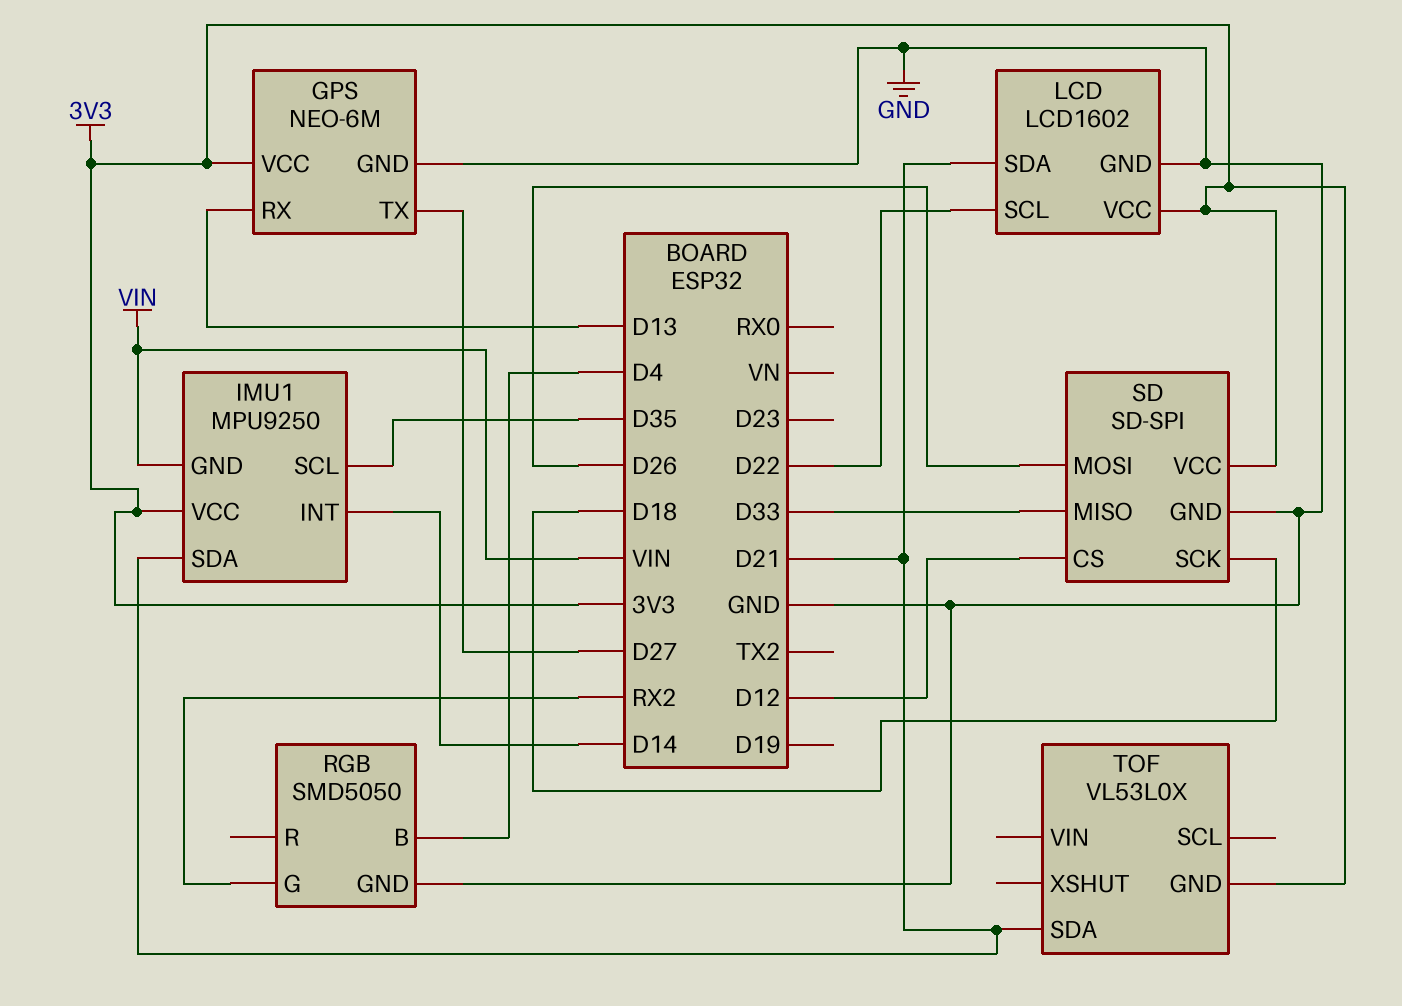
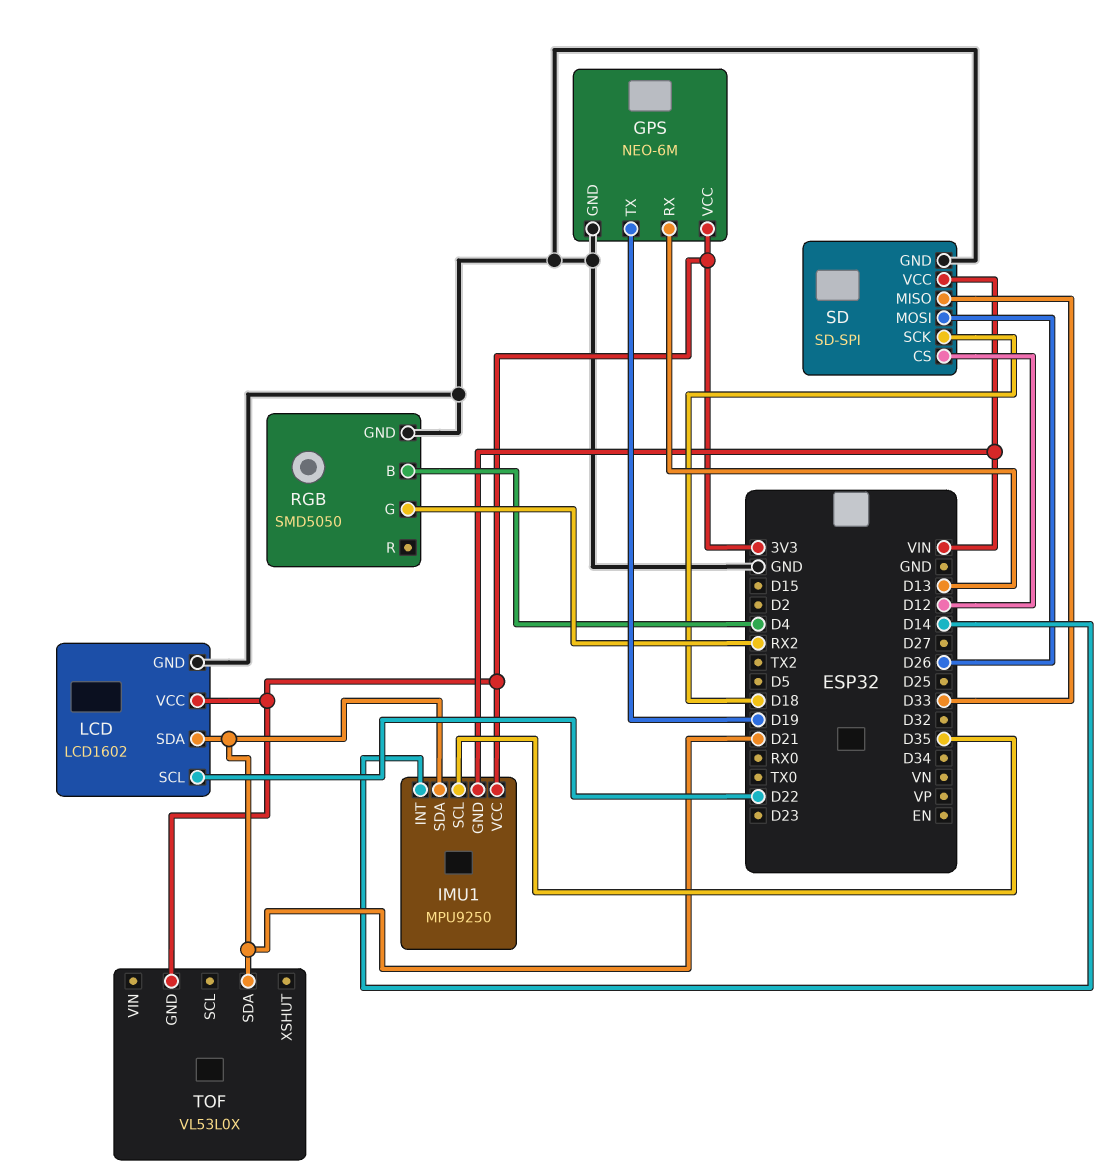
GPS pin TX: D27 -> D19
SD pin VCC: 3V3 -> VIN

